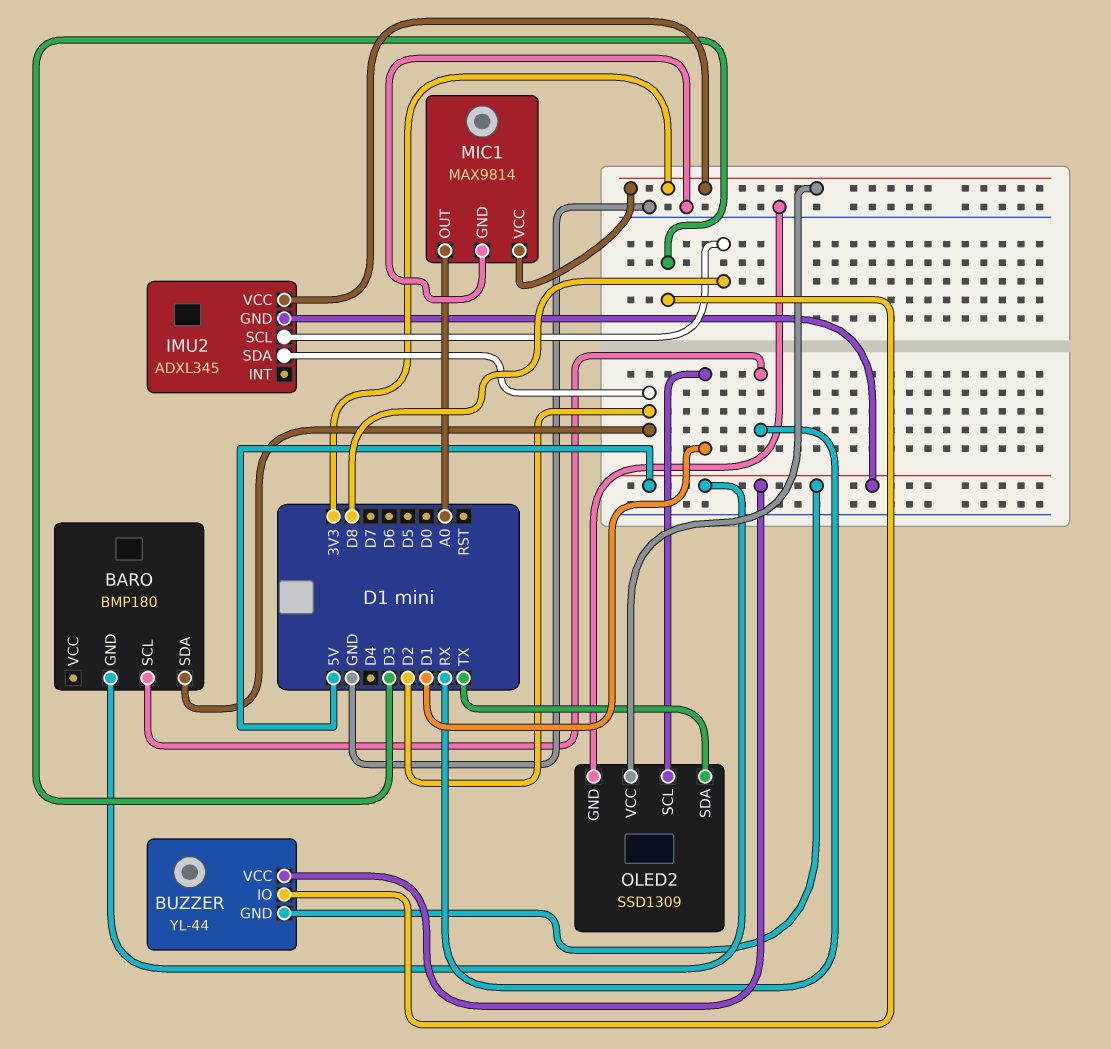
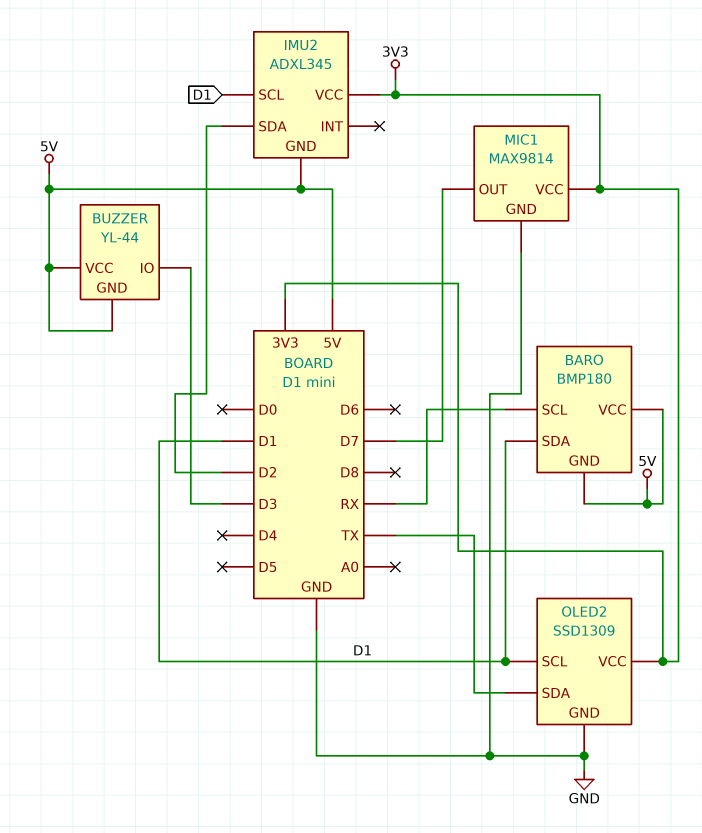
BARO pin SDA: D2 -> D1
BARO pin VCC: none -> 5V
IMU2 pin SCL: D8 -> D1
MIC1 pin OUT: A0 -> D7

